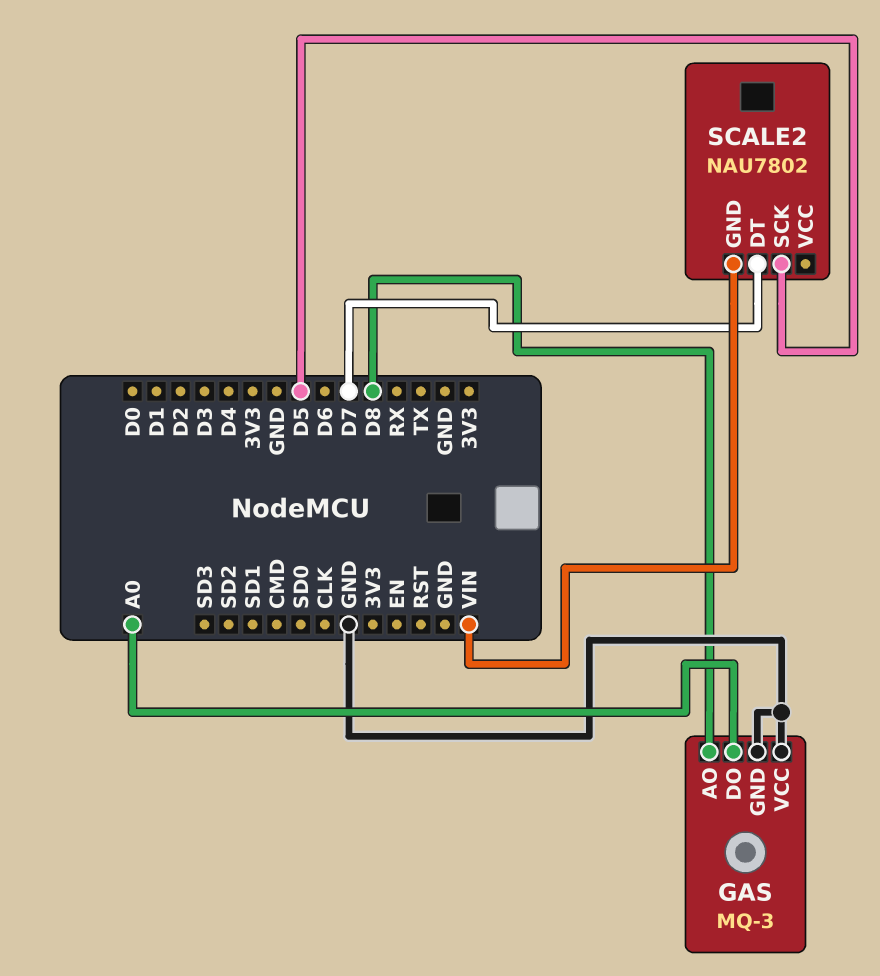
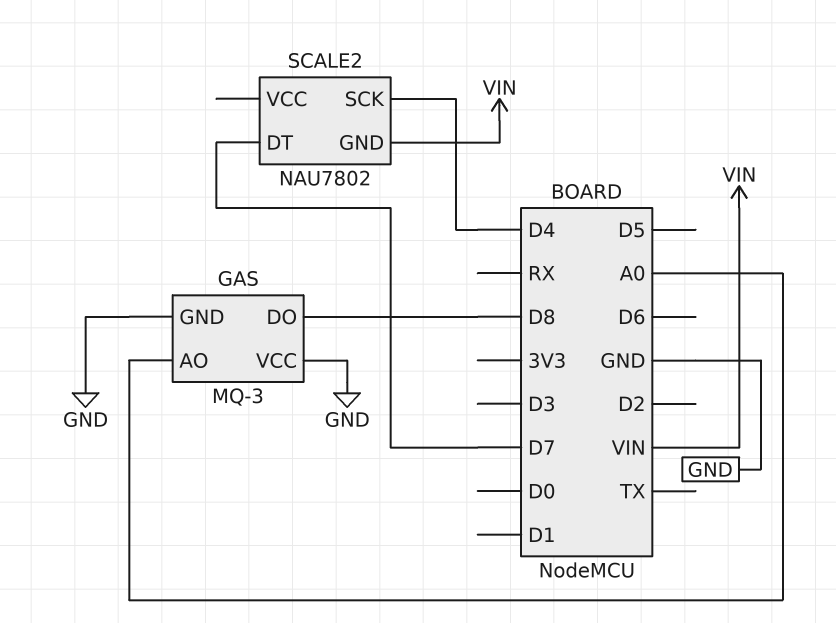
GAS pin AO: D8 -> A0
GAS pin DO: A0 -> D8
SCALE2 pin SCK: D5 -> D4

